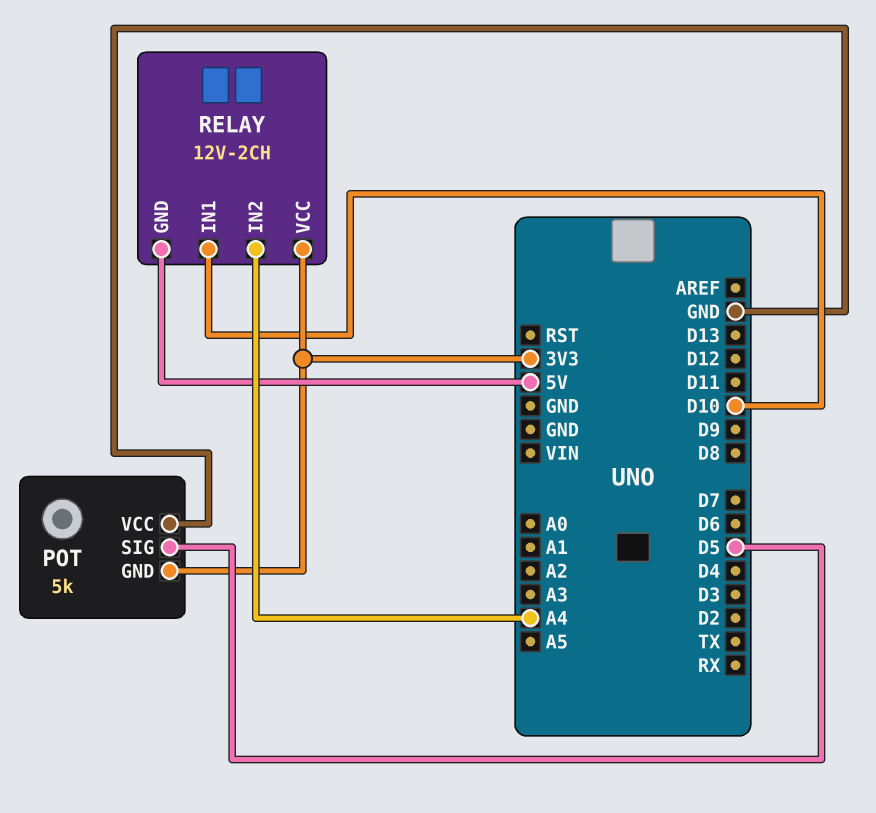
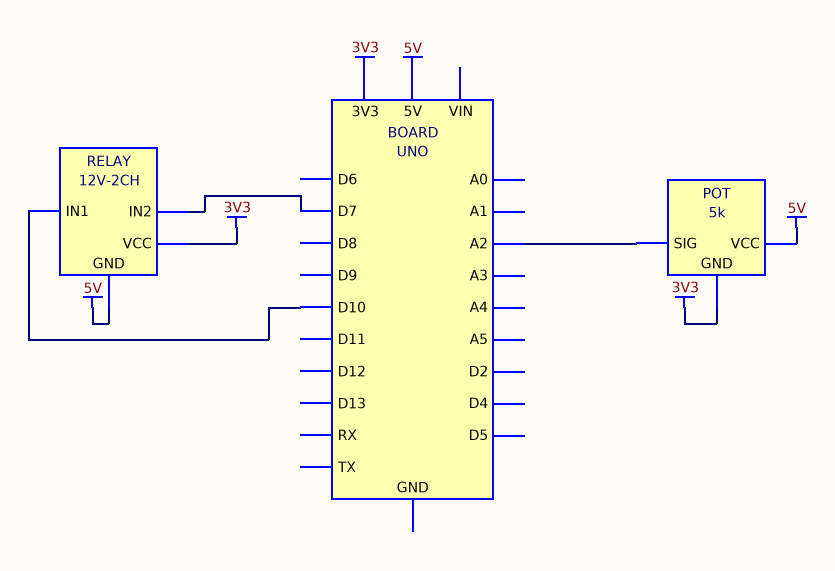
POT pin SIG: D5 -> A2
POT pin VCC: GND -> 5V
RELAY pin IN2: A4 -> D7

